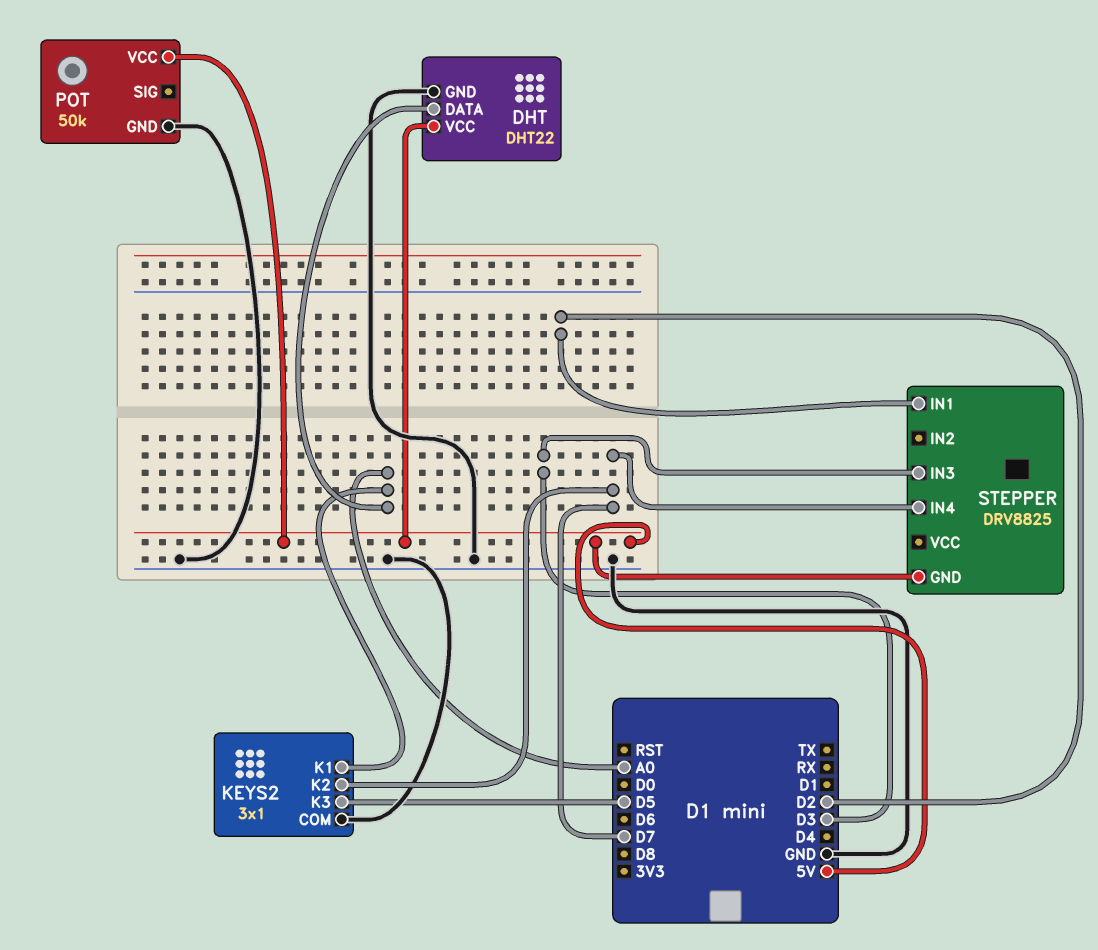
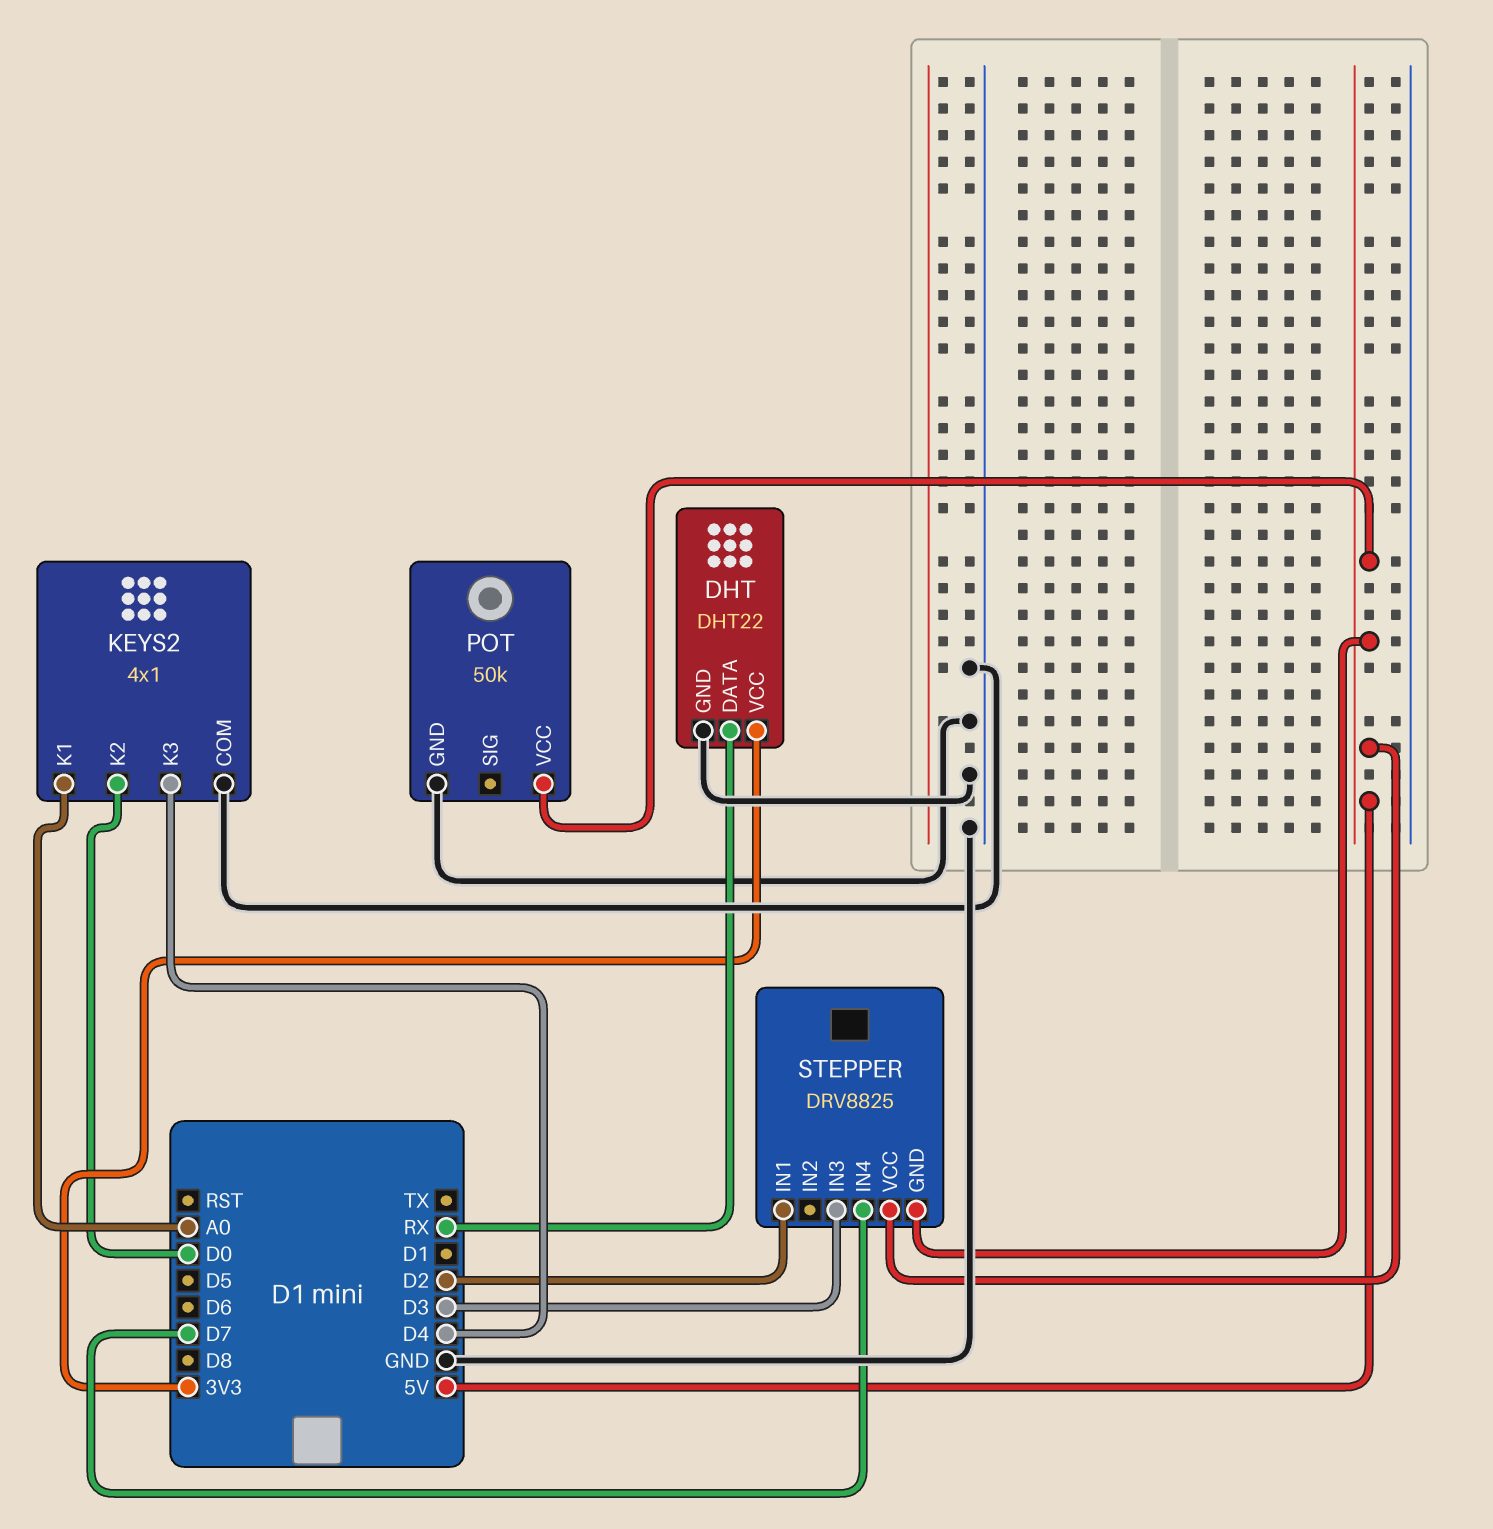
DHT pin DATA: A0 -> RX
DHT pin VCC: 5V -> 3V3
KEYS2: 3x1 -> 4x1
KEYS2 pin K2: D7 -> D0
KEYS2 pin K3: D5 -> D4
STEPPER pin VCC: none -> 5V

